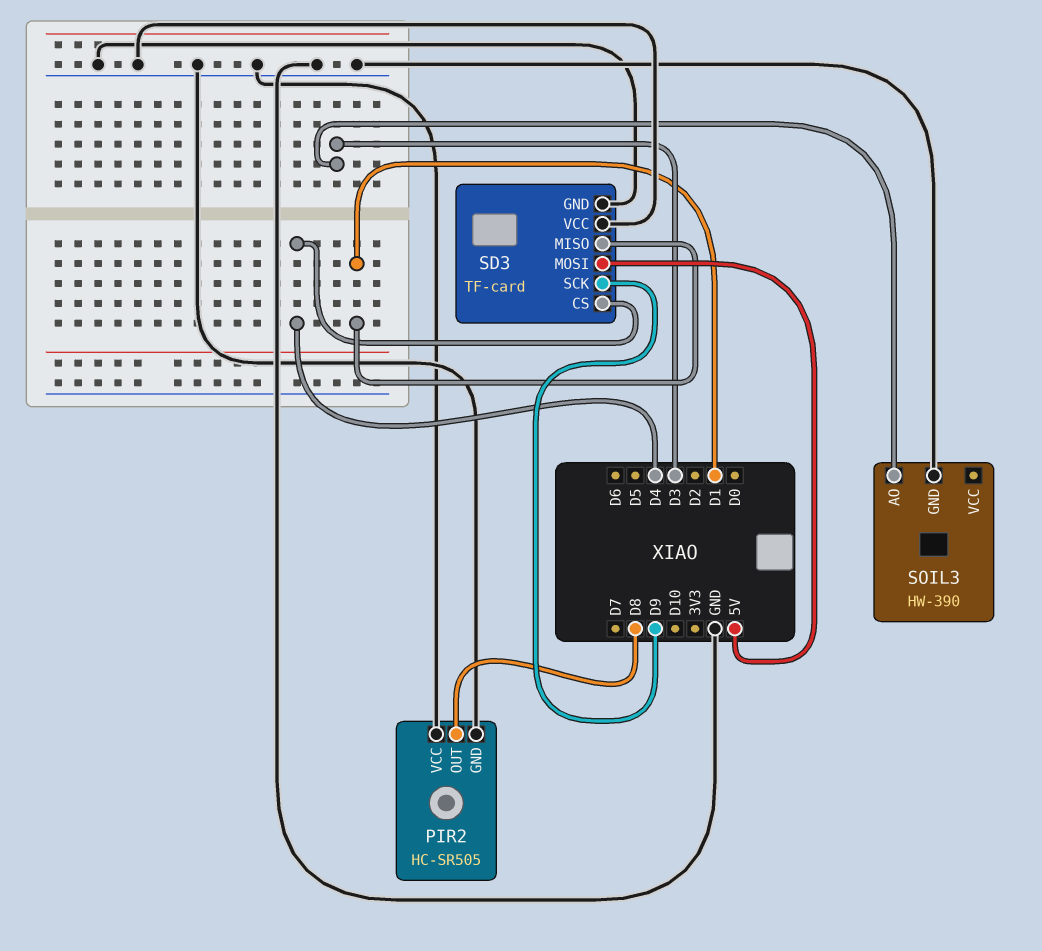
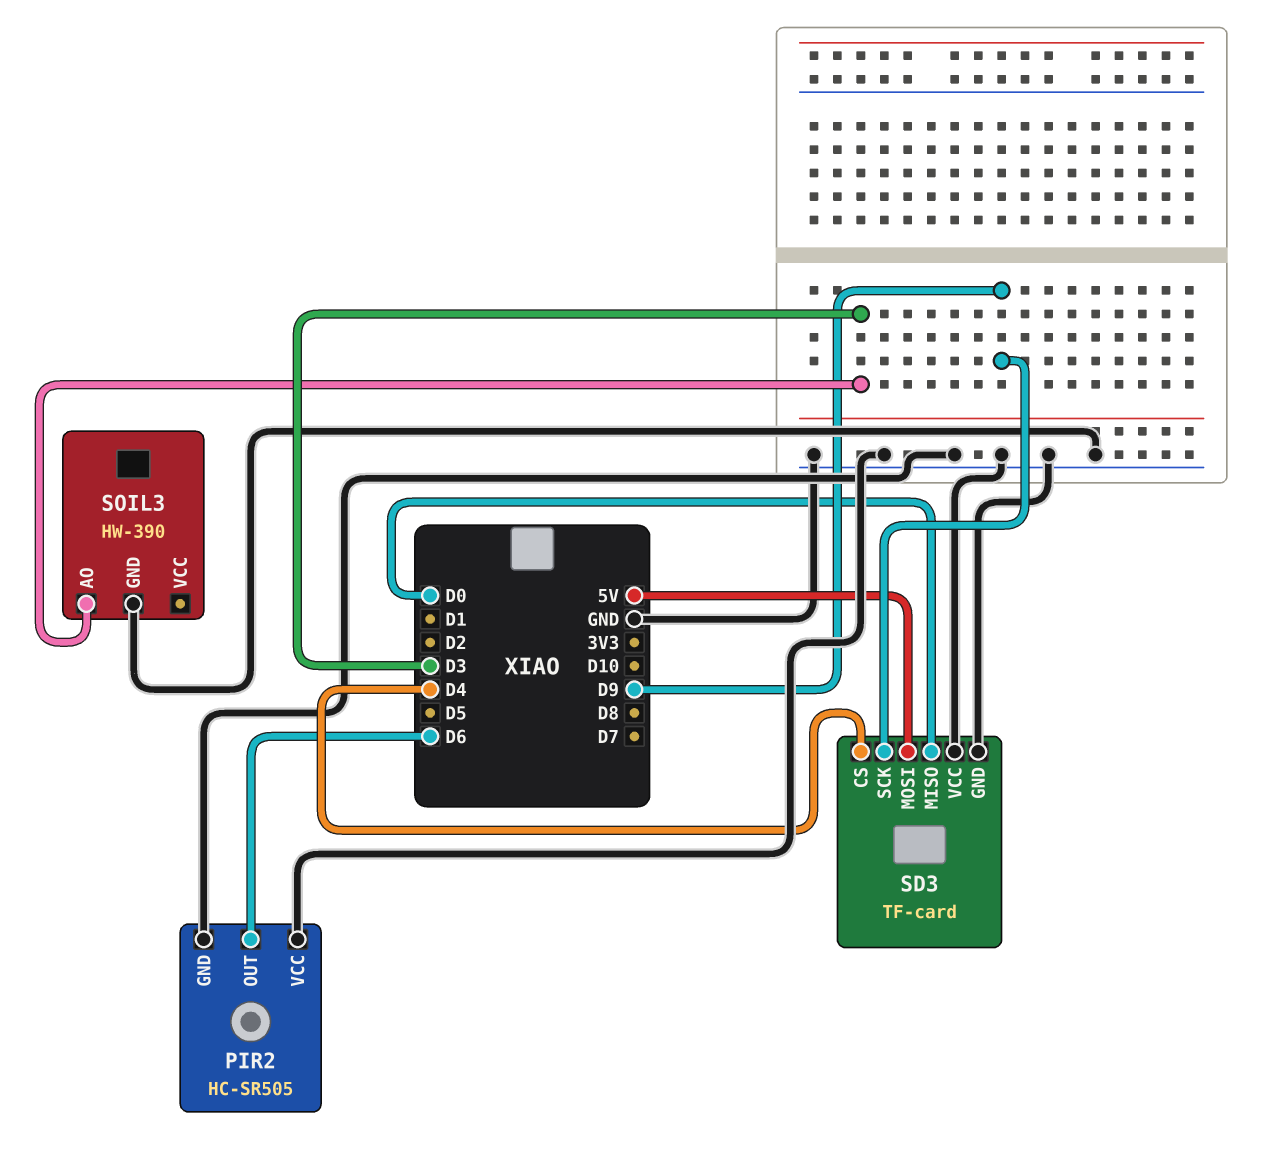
PIR2 pin OUT: D8 -> D6
SD3 pin MISO: D1 -> D0

